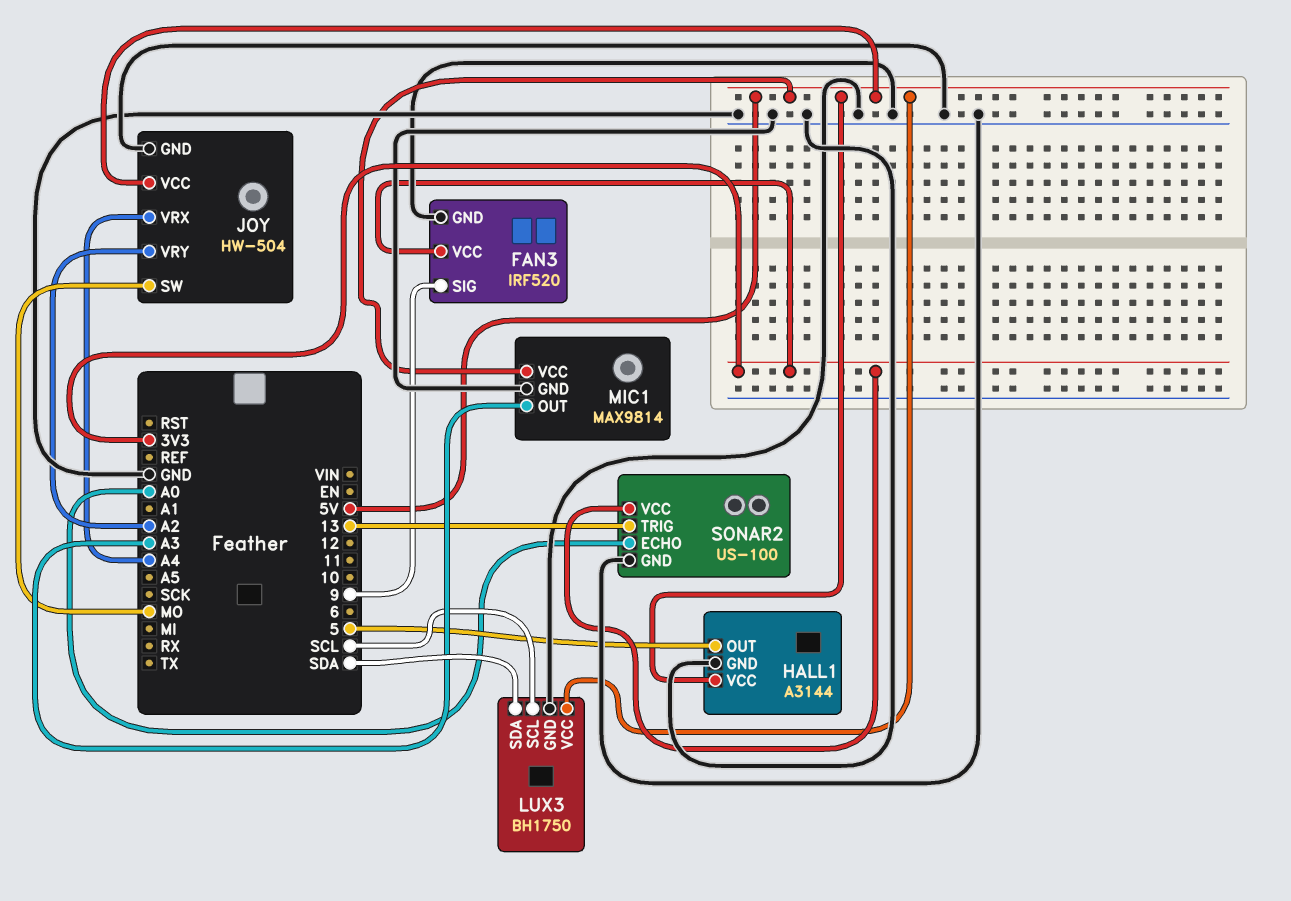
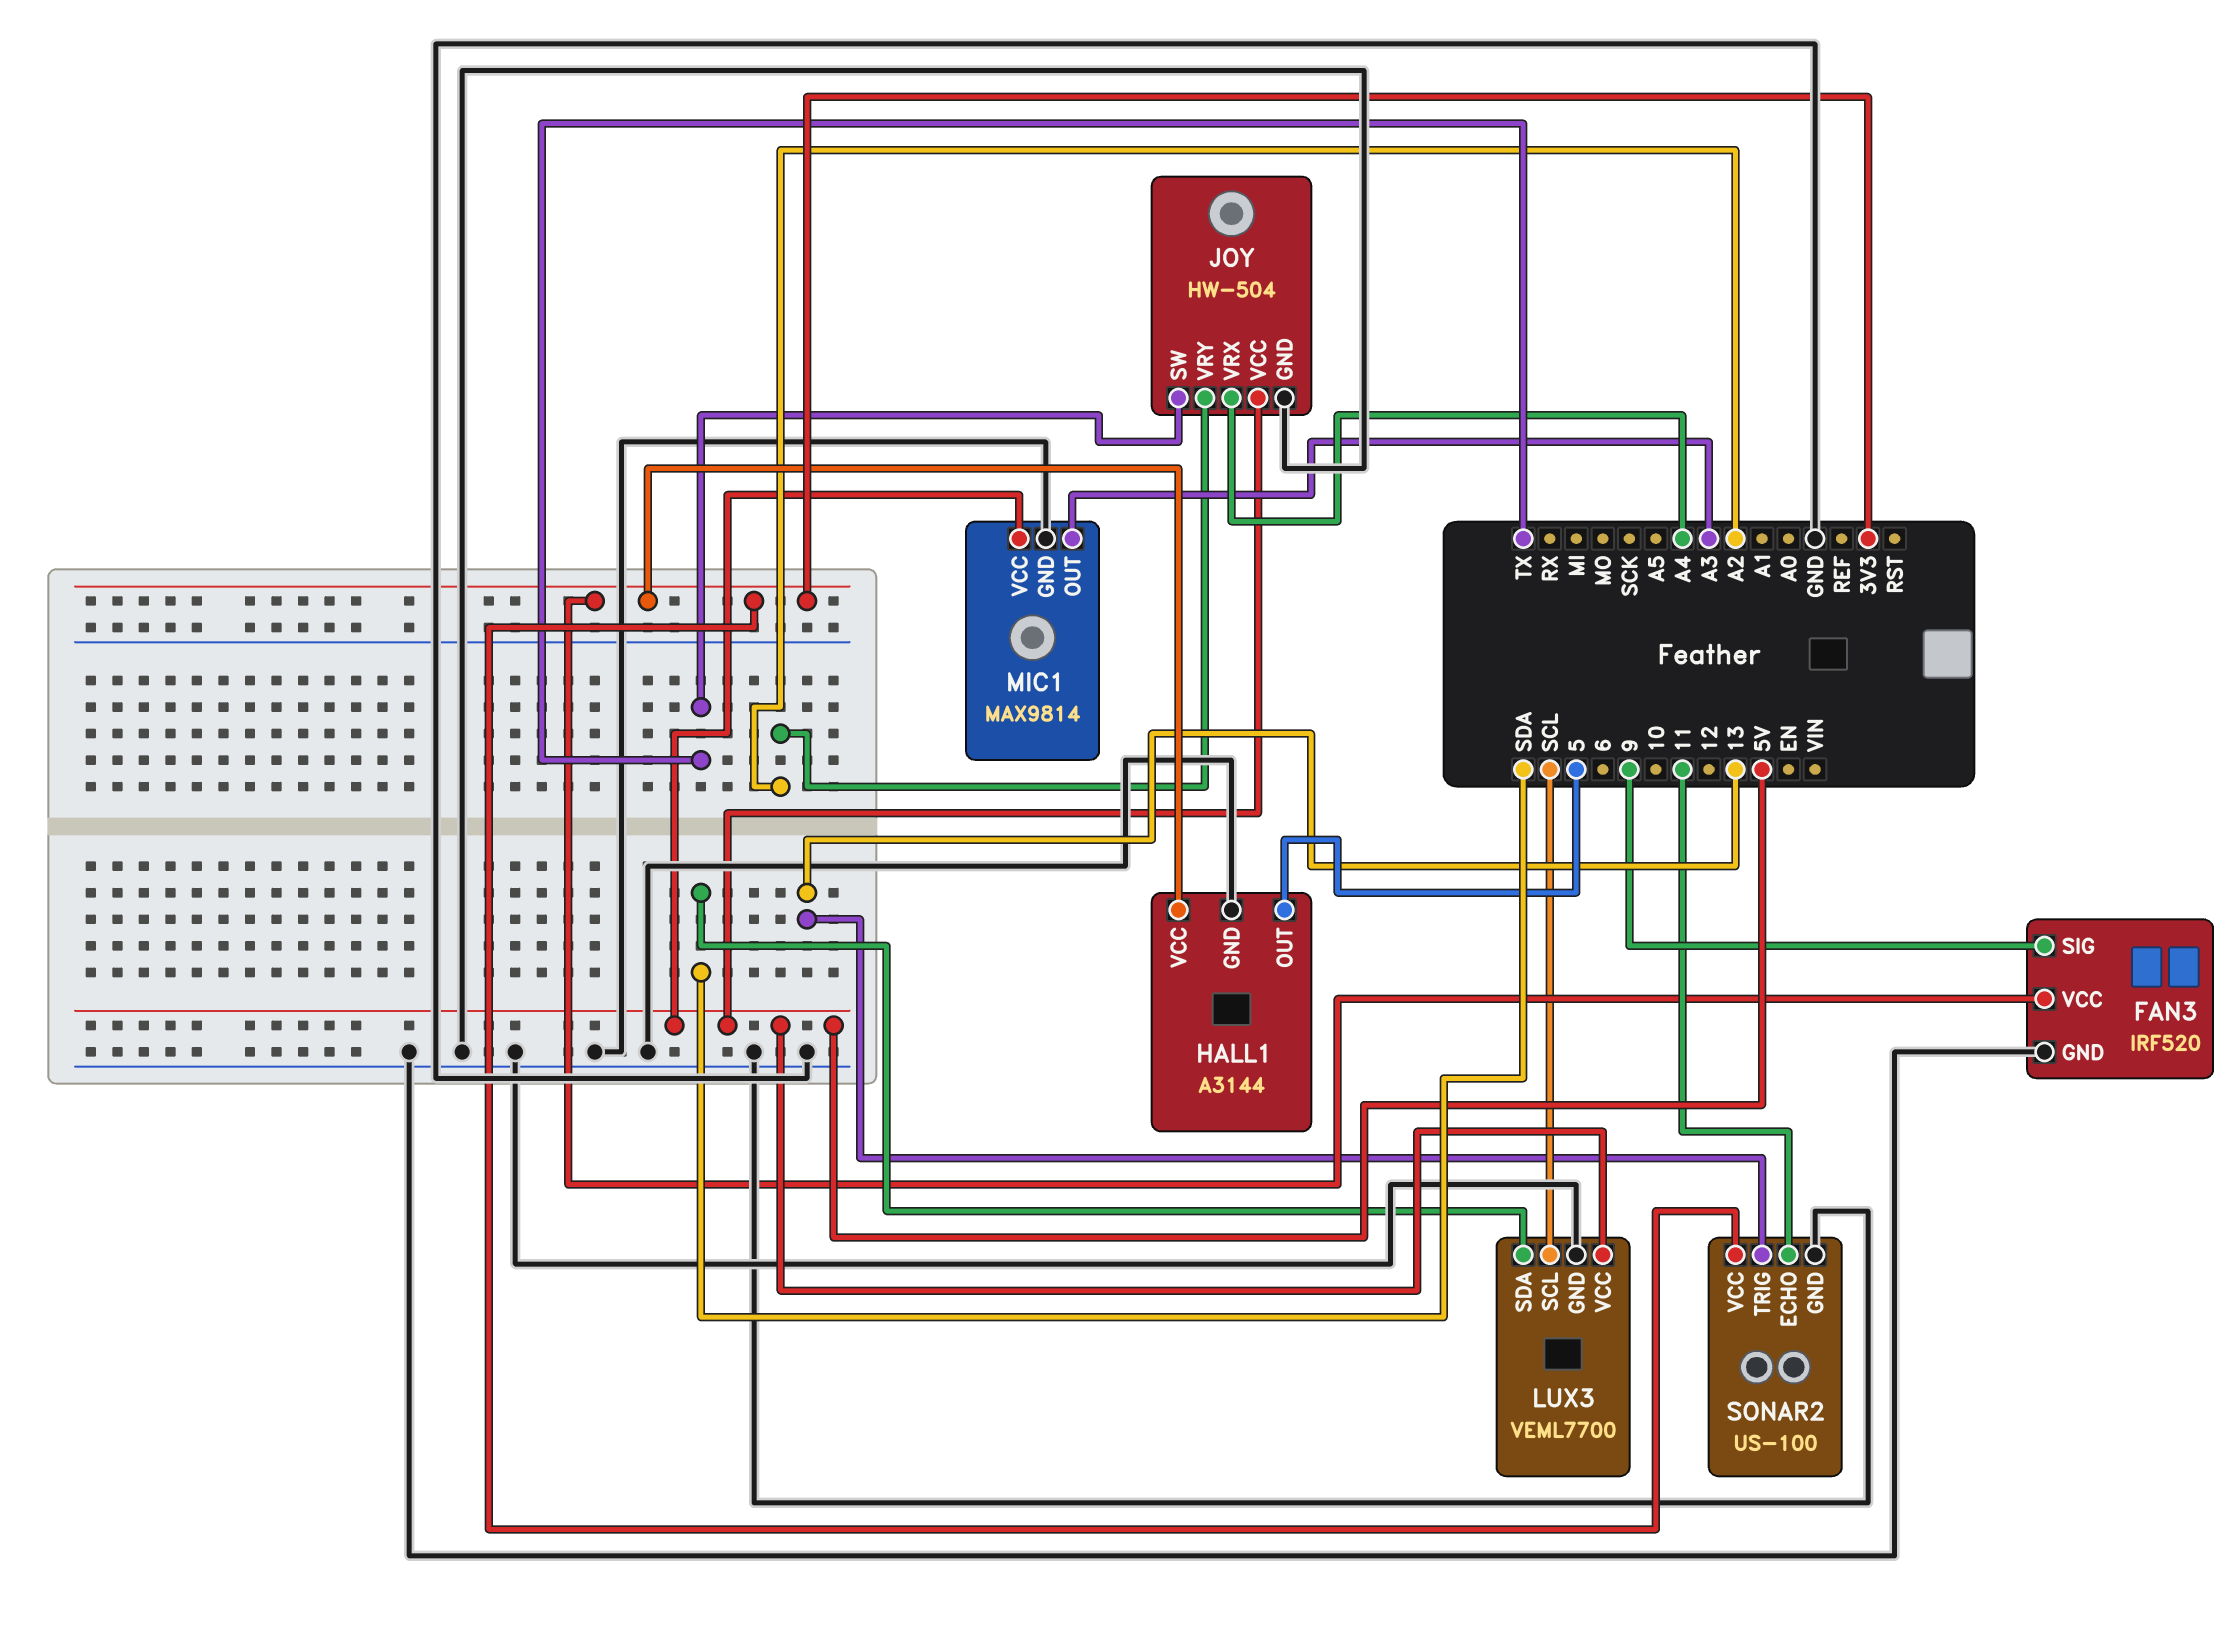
HALL1 pin VCC: 5V -> 3V3
JOY pin SW: MO -> TX
LUX3: BH1750 -> VEML7700
SONAR2 pin ECHO: A0 -> 11

